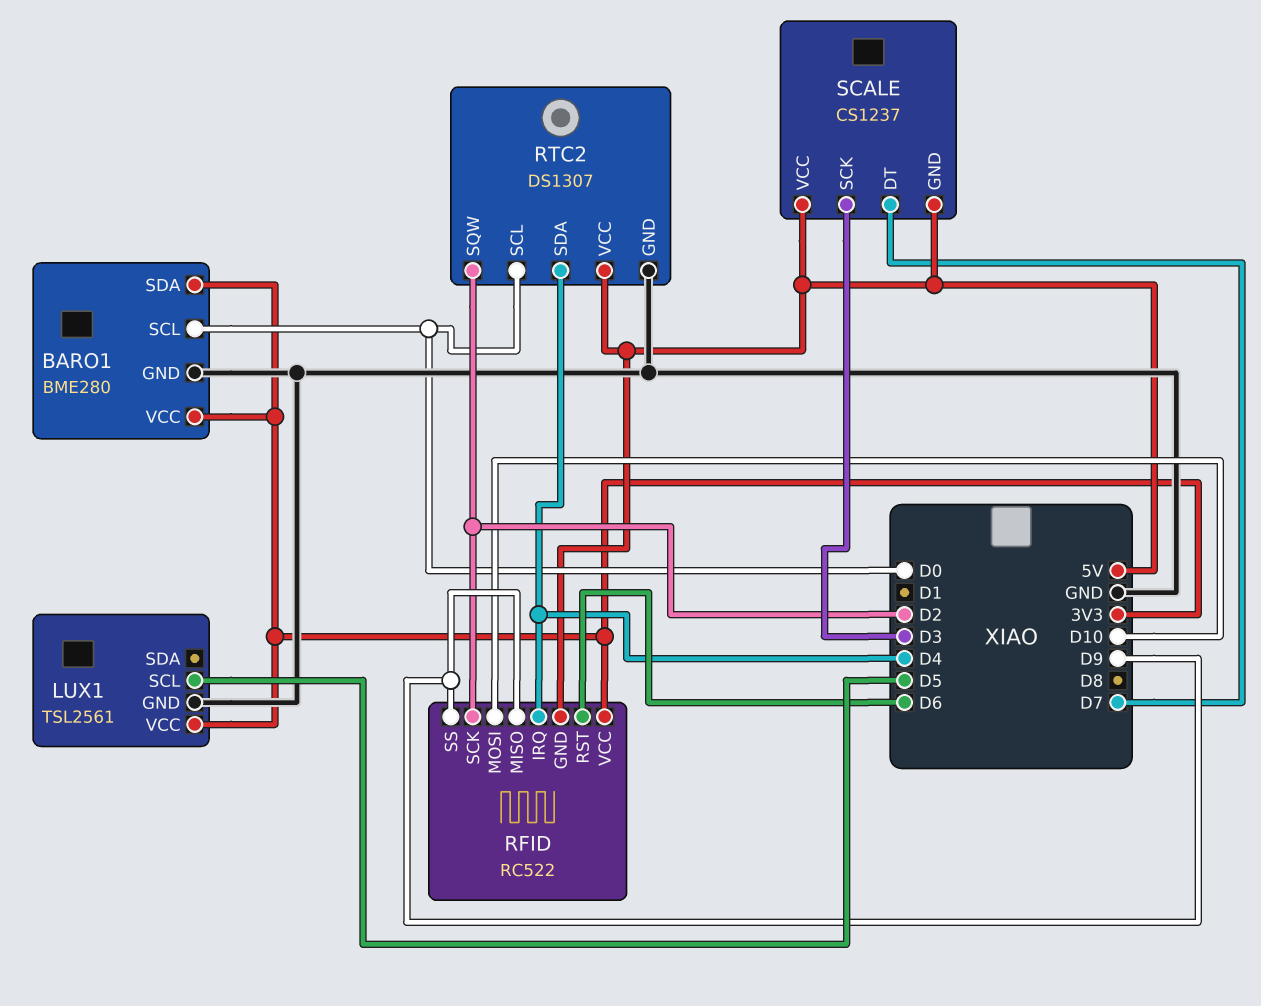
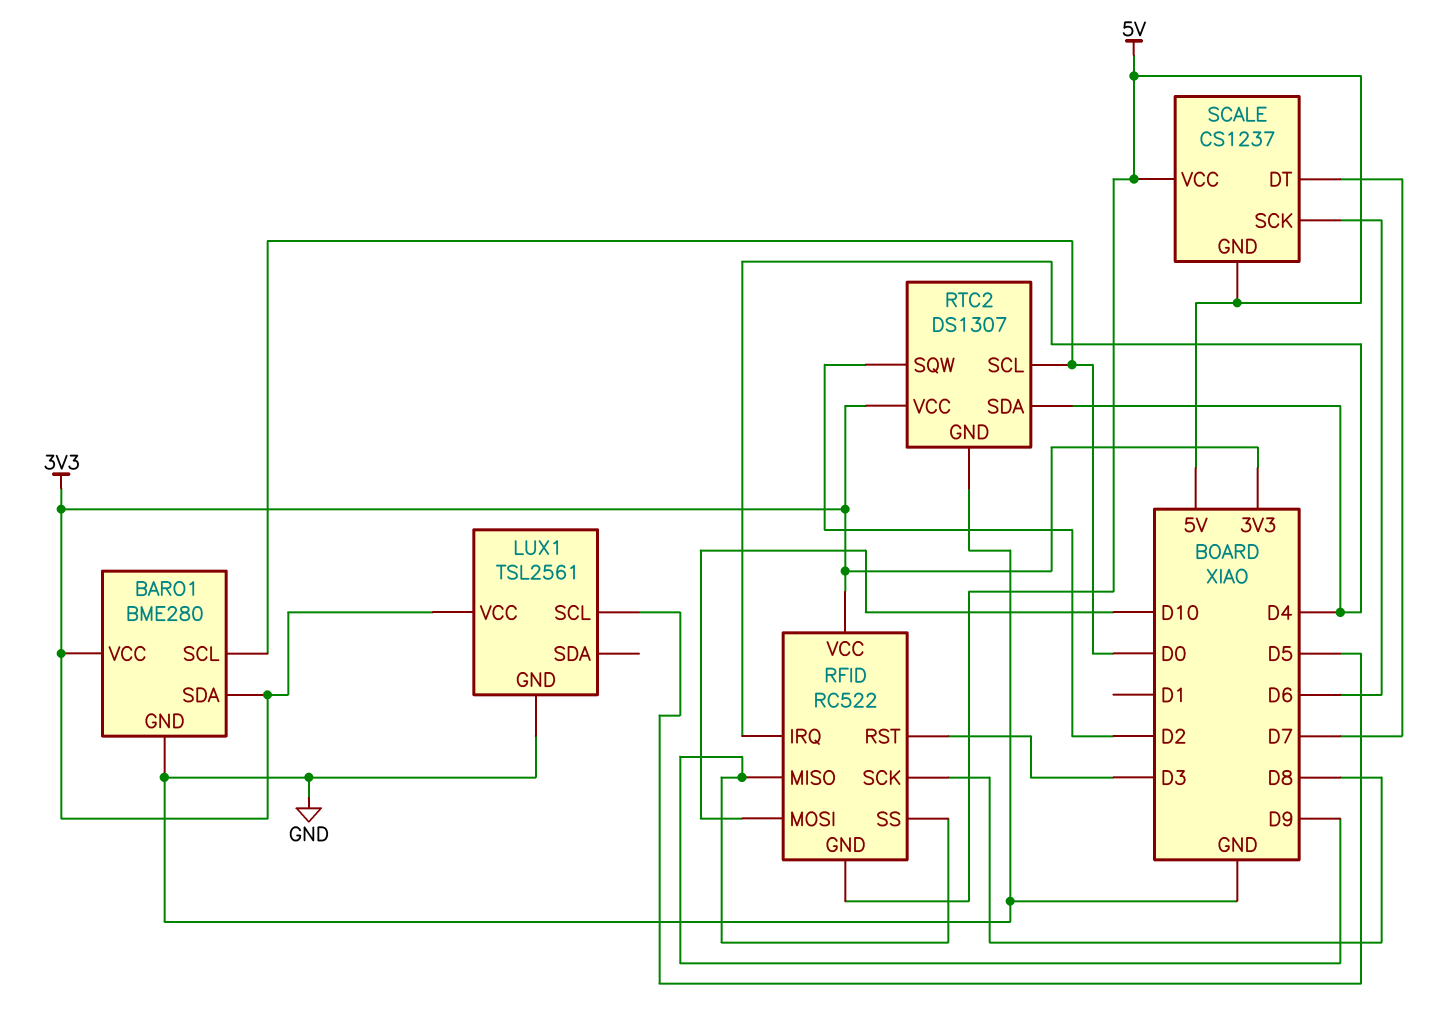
RFID pin RST: D6 -> D3
RFID pin SCK: D2 -> D8
RTC2 pin VCC: 5V -> 3V3
SCALE pin SCK: D3 -> D6

